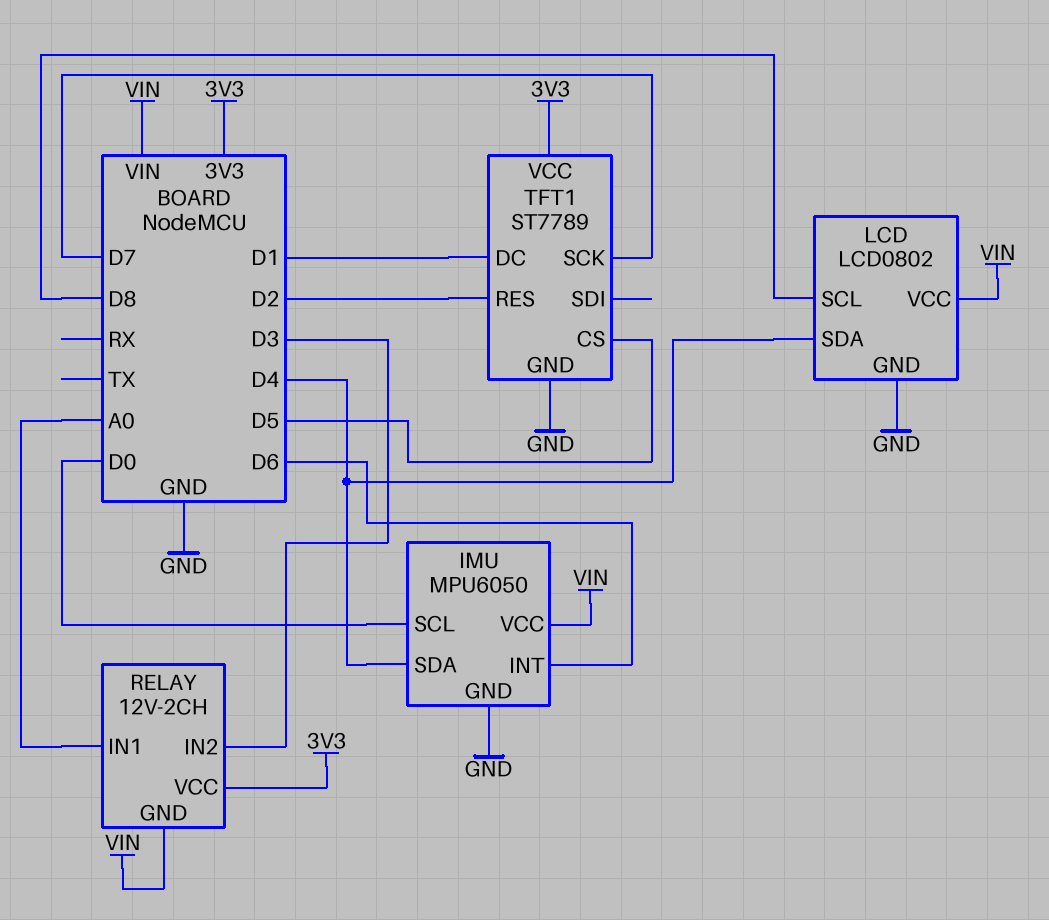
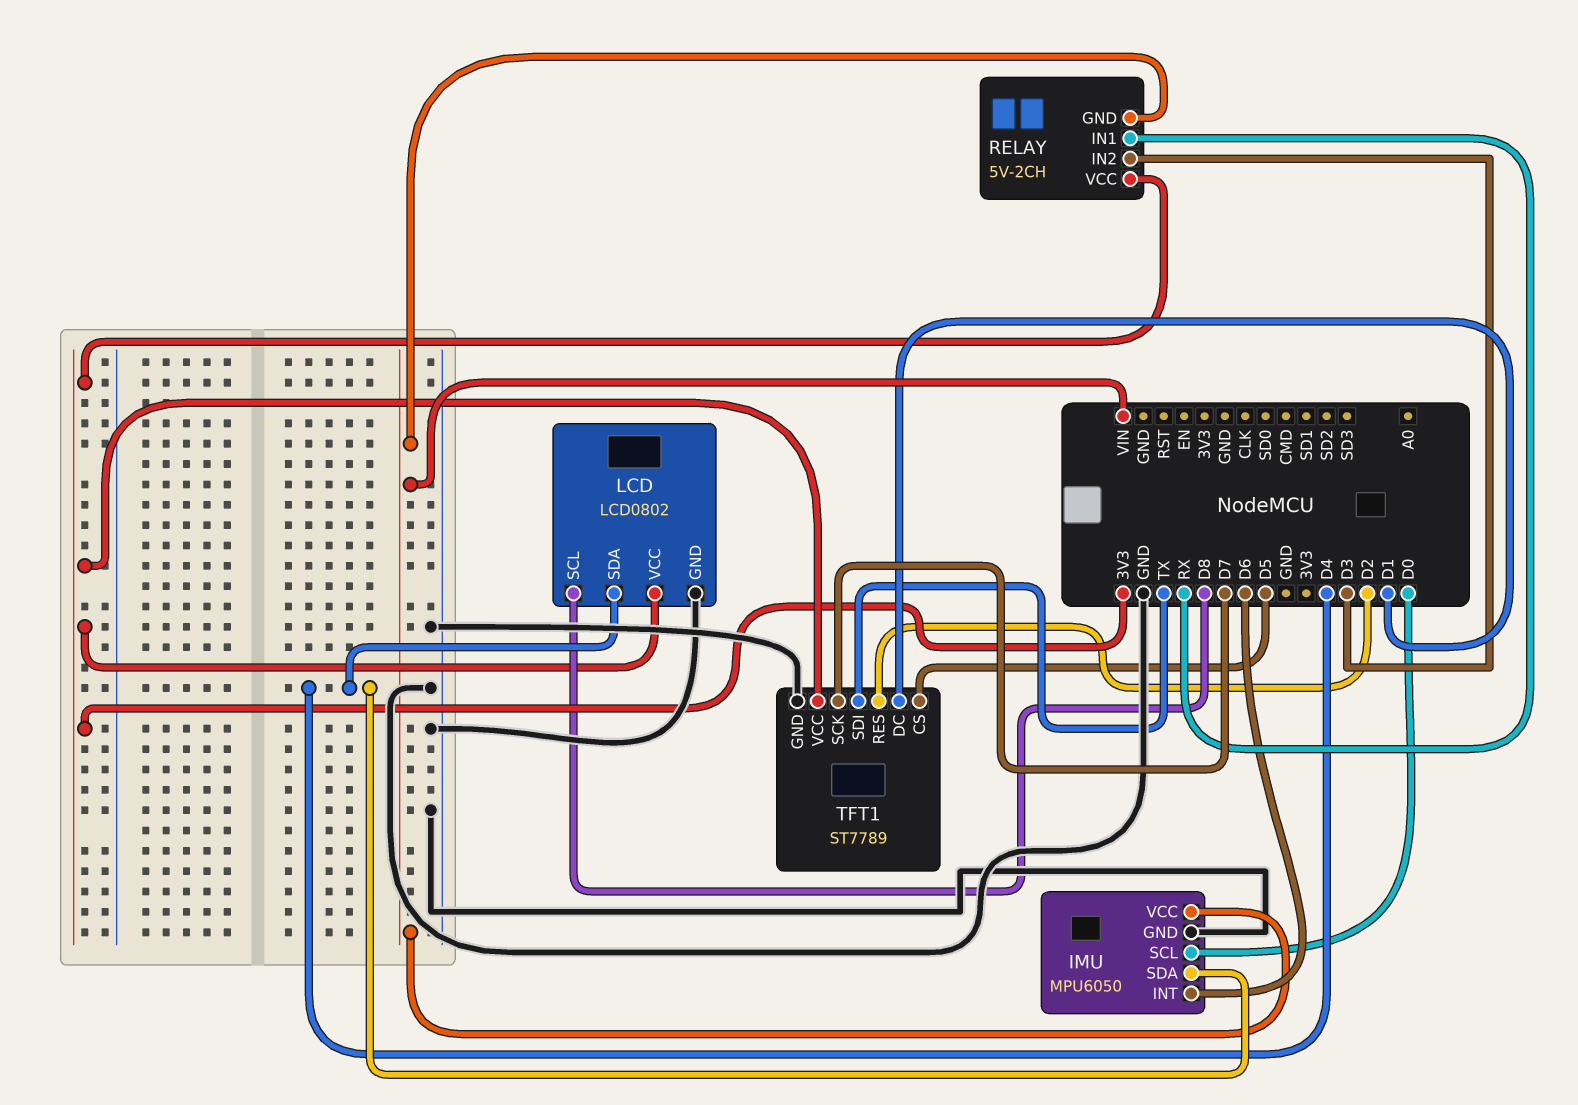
LCD pin VCC: VIN -> 3V3
RELAY: 12V-2CH -> 5V-2CH
RELAY pin IN1: A0 -> RX
TFT1 pin SDI: none -> TX

